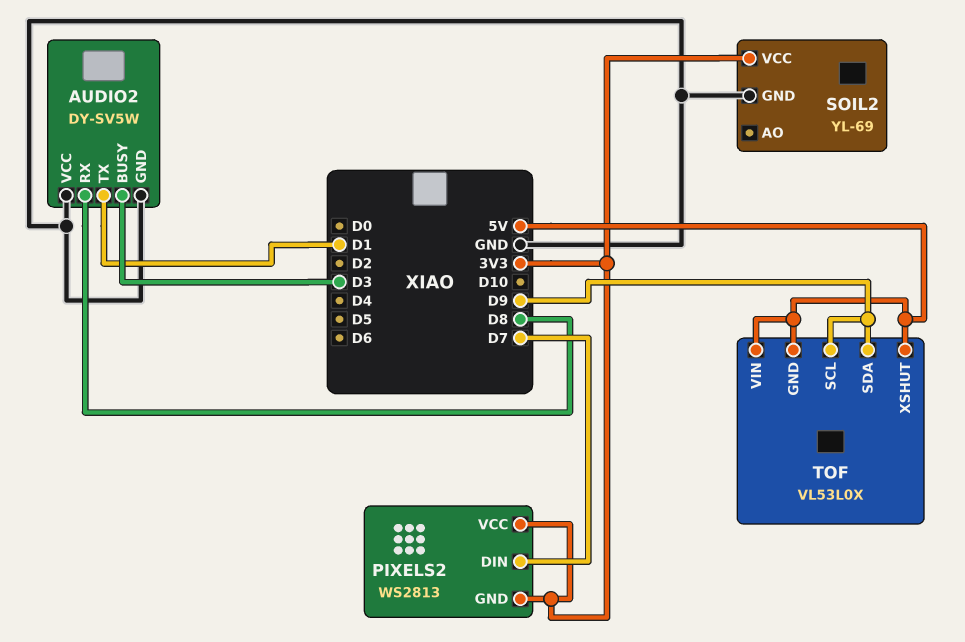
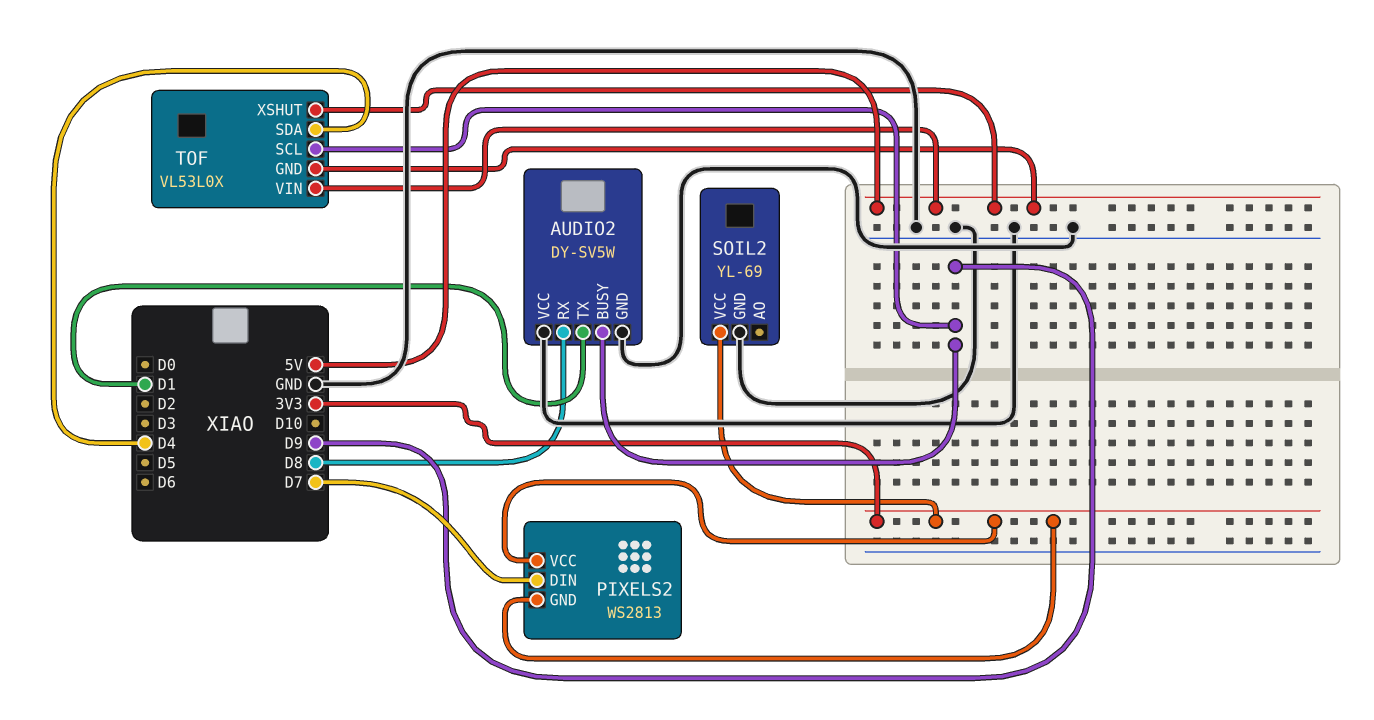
AUDIO2 pin BUSY: D3 -> D9
TOF pin SDA: D9 -> D4

